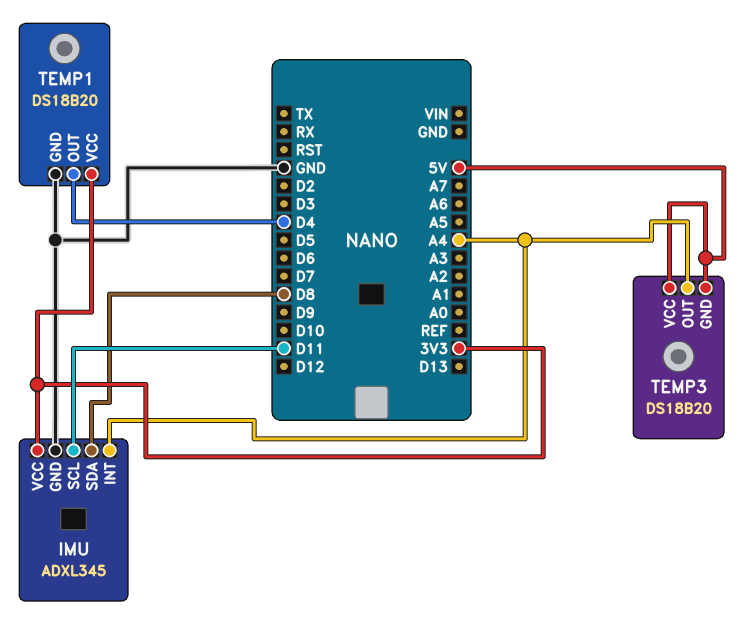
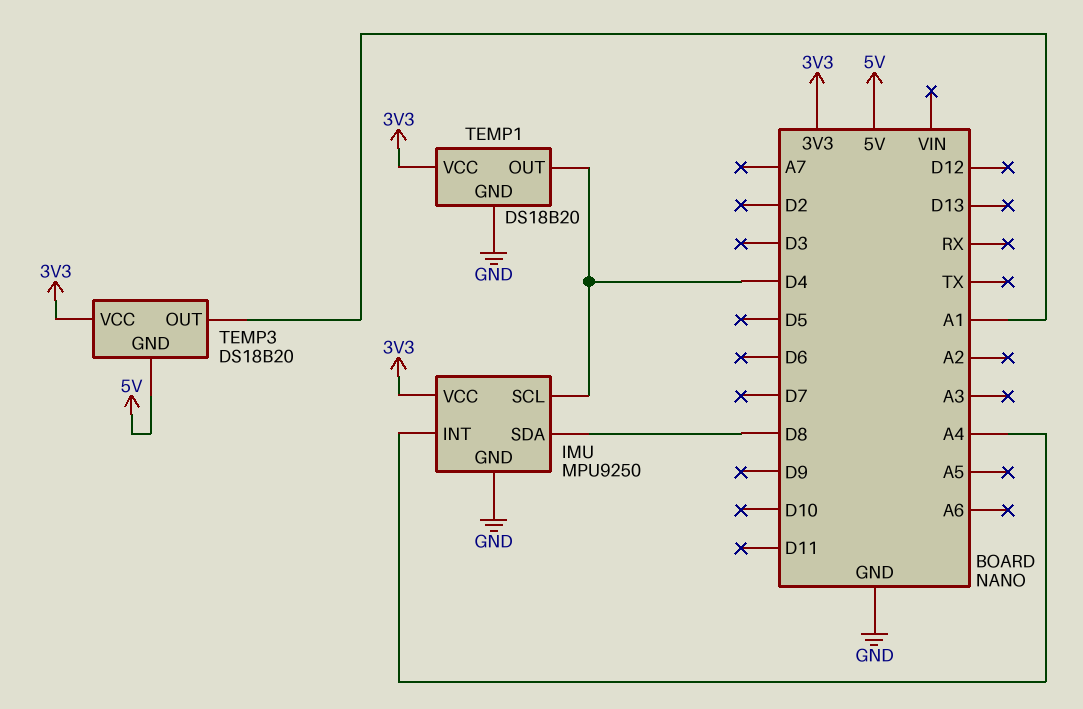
IMU: ADXL345 -> MPU9250
IMU pin SCL: D11 -> D4
TEMP3 pin OUT: A4 -> A1
TEMP3 pin VCC: 5V -> 3V3

